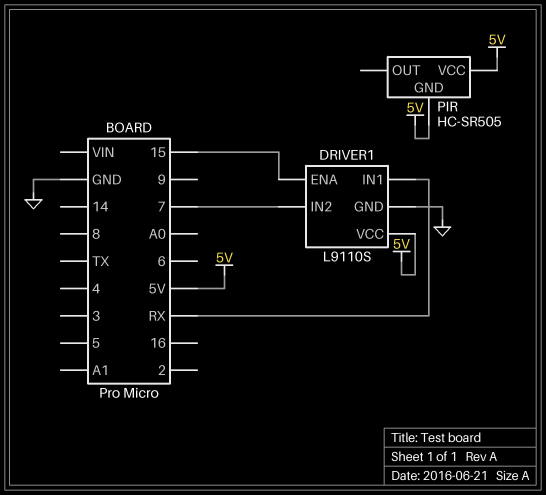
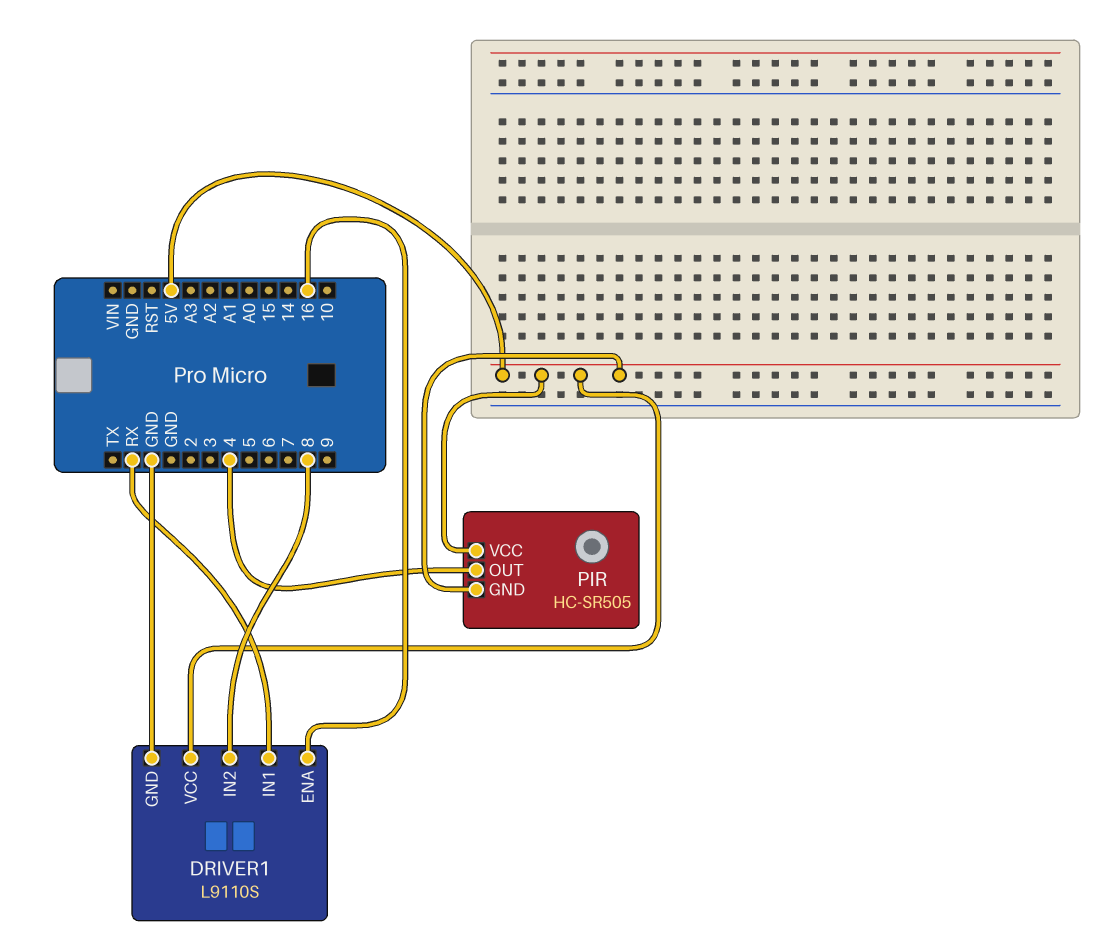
DRIVER1 pin ENA: 15 -> 16
DRIVER1 pin IN2: 7 -> 8
PIR pin OUT: none -> 4

